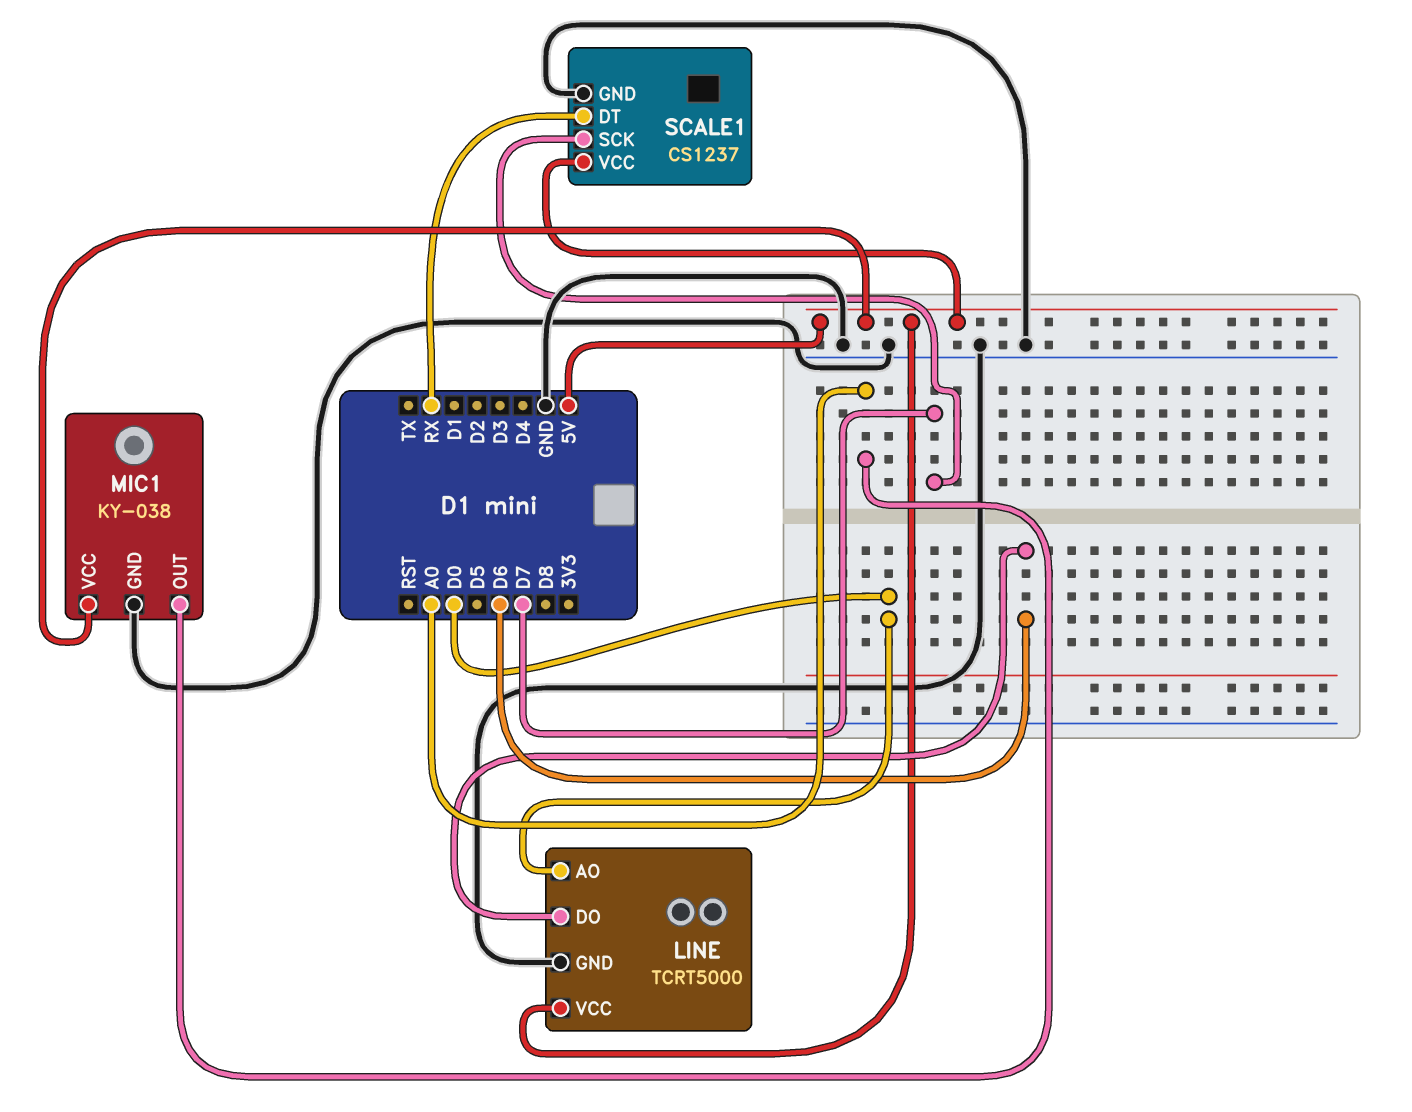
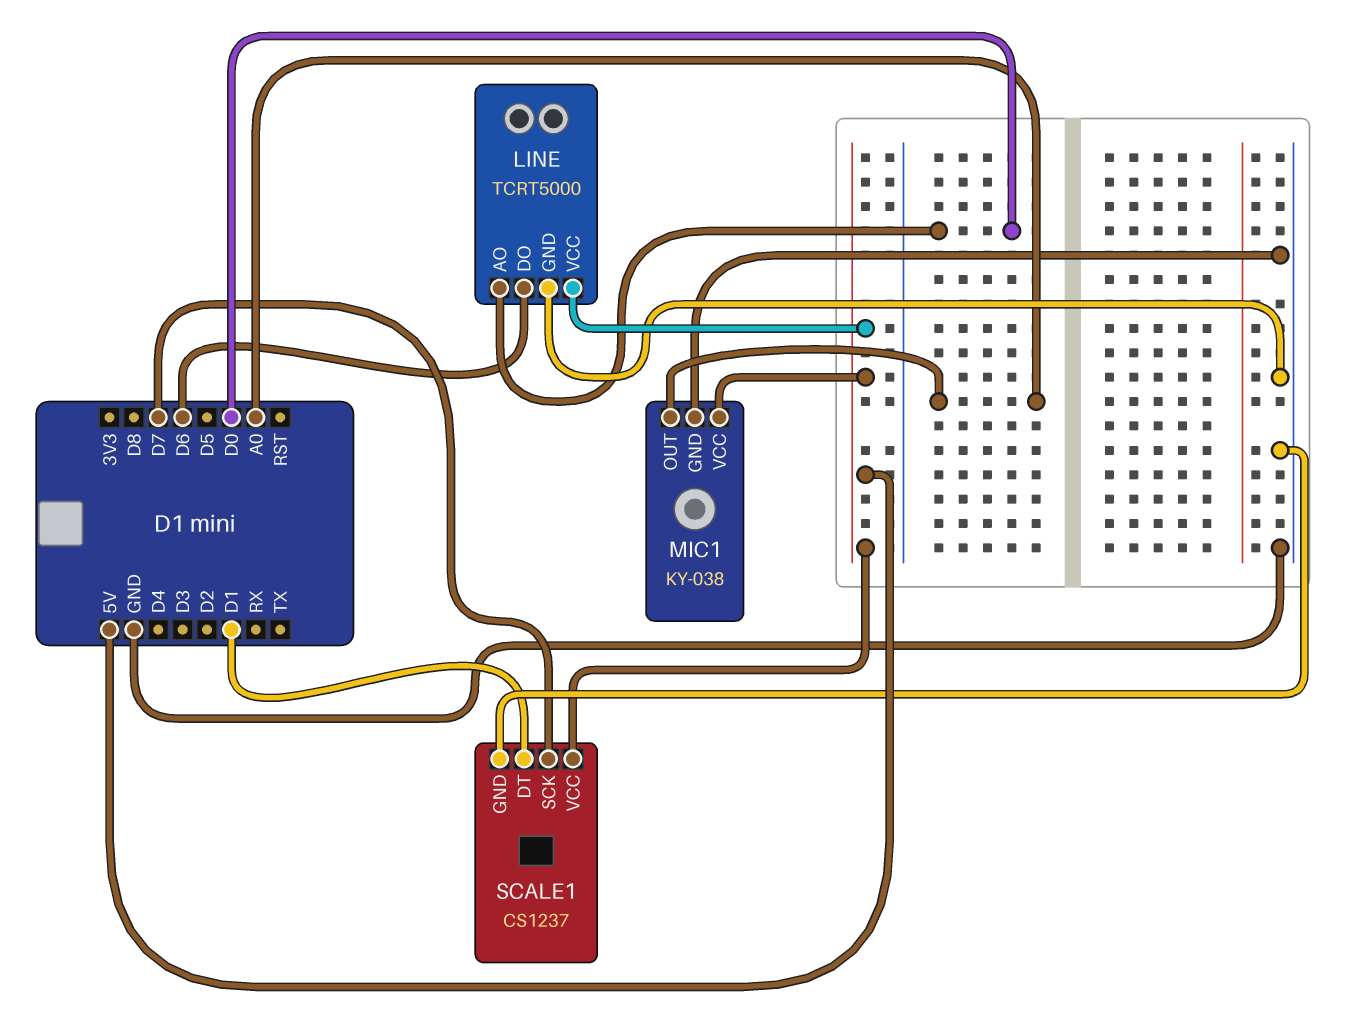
SCALE1 pin DT: RX -> D1

